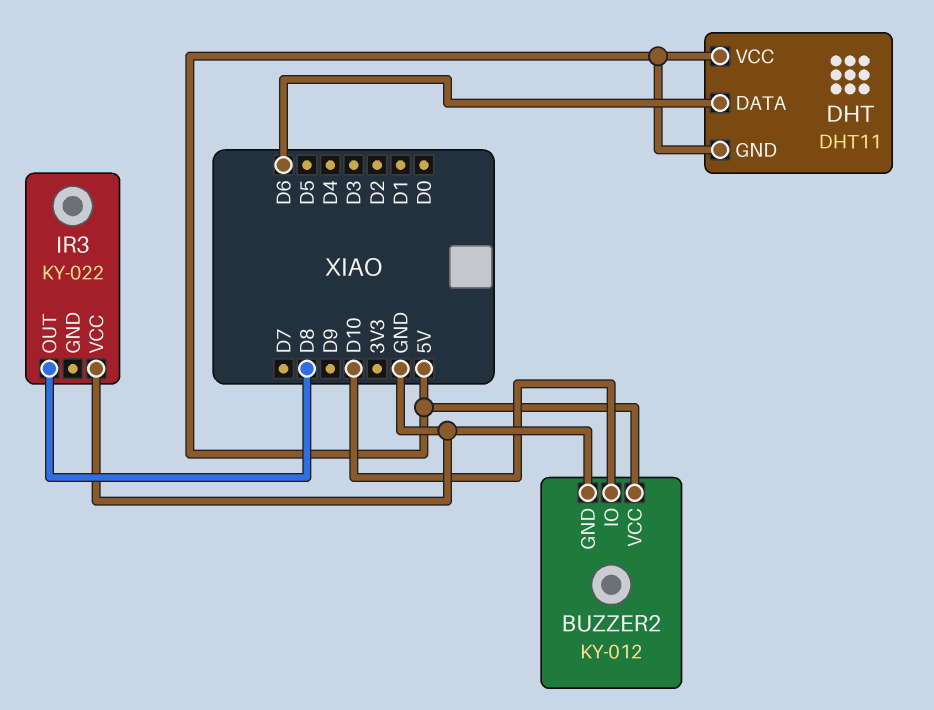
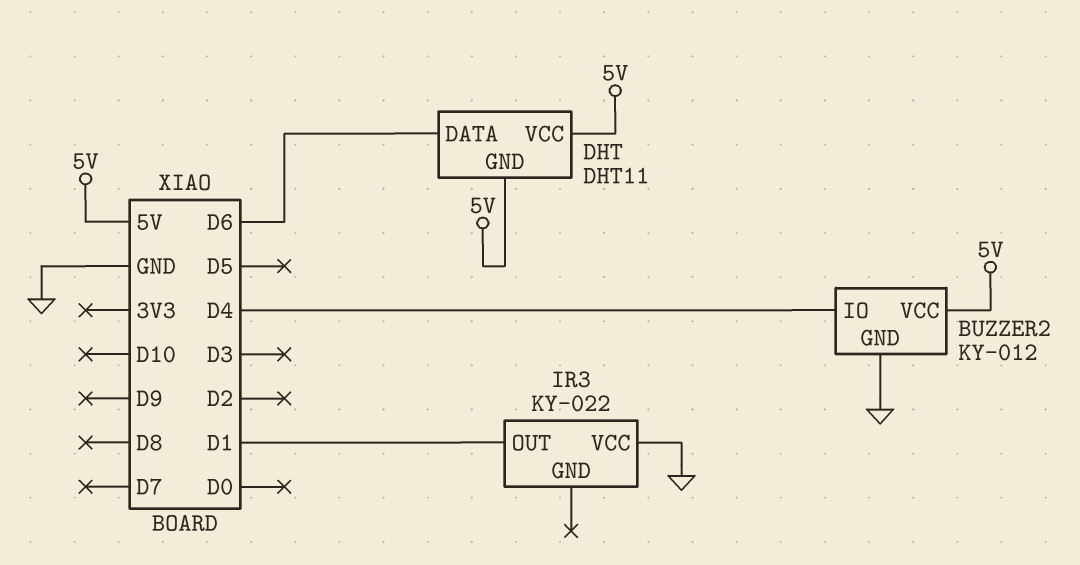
BUZZER2 pin IO: D10 -> D4
IR3 pin OUT: D8 -> D1

